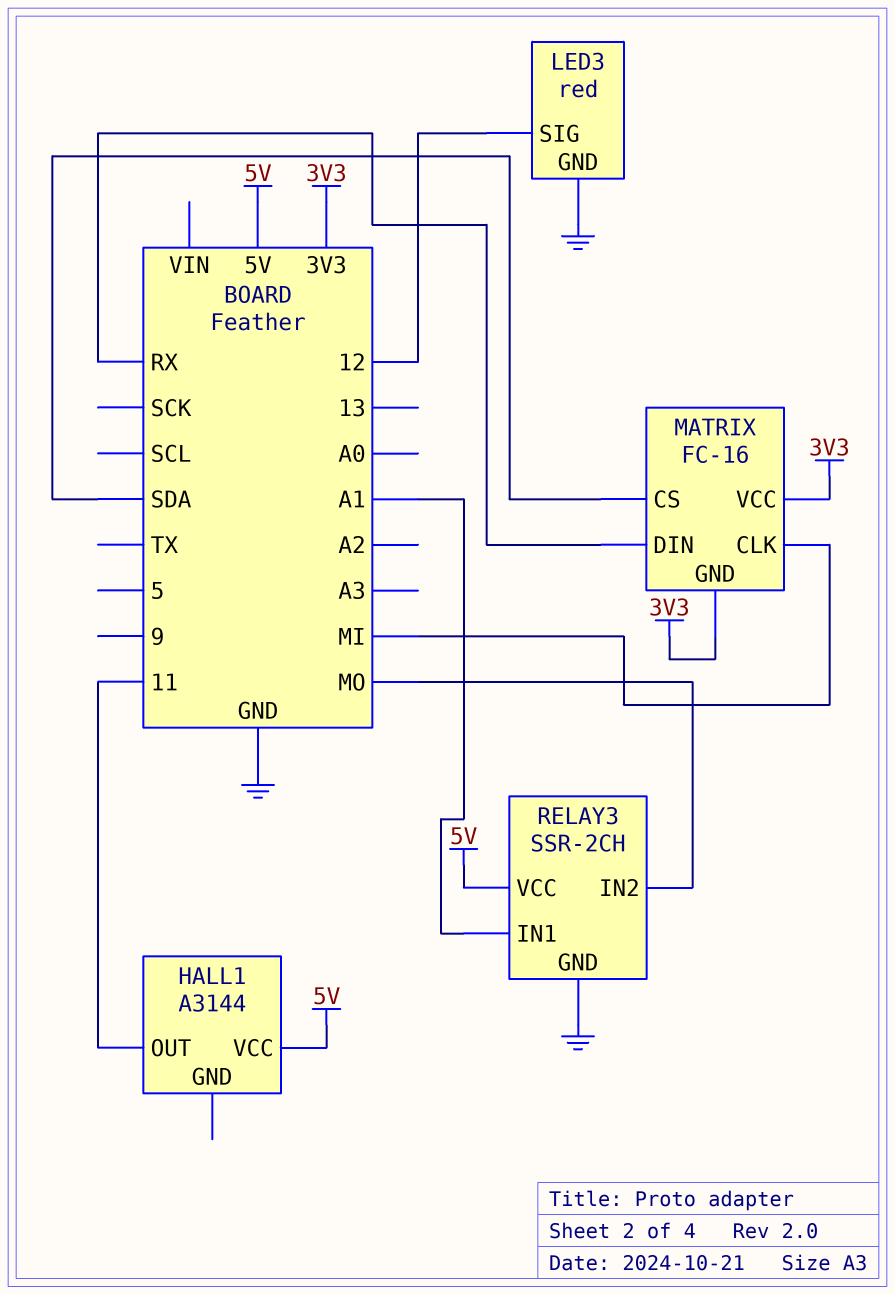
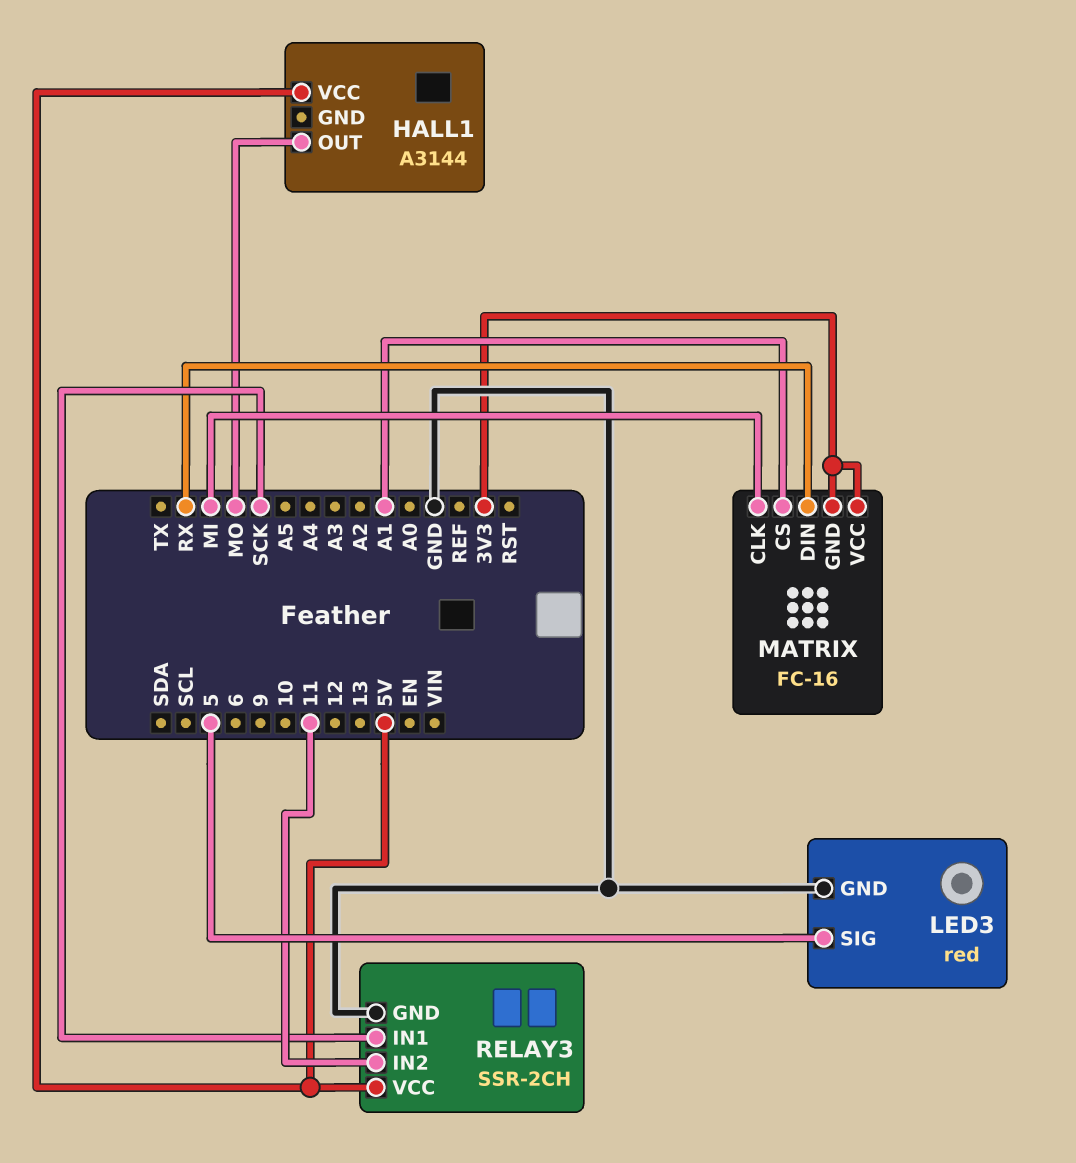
HALL1 pin OUT: 11 -> MO
LED3 pin SIG: 12 -> 5
MATRIX pin CS: SDA -> A1
RELAY3 pin IN1: A1 -> SCK
RELAY3 pin IN2: MO -> 11

